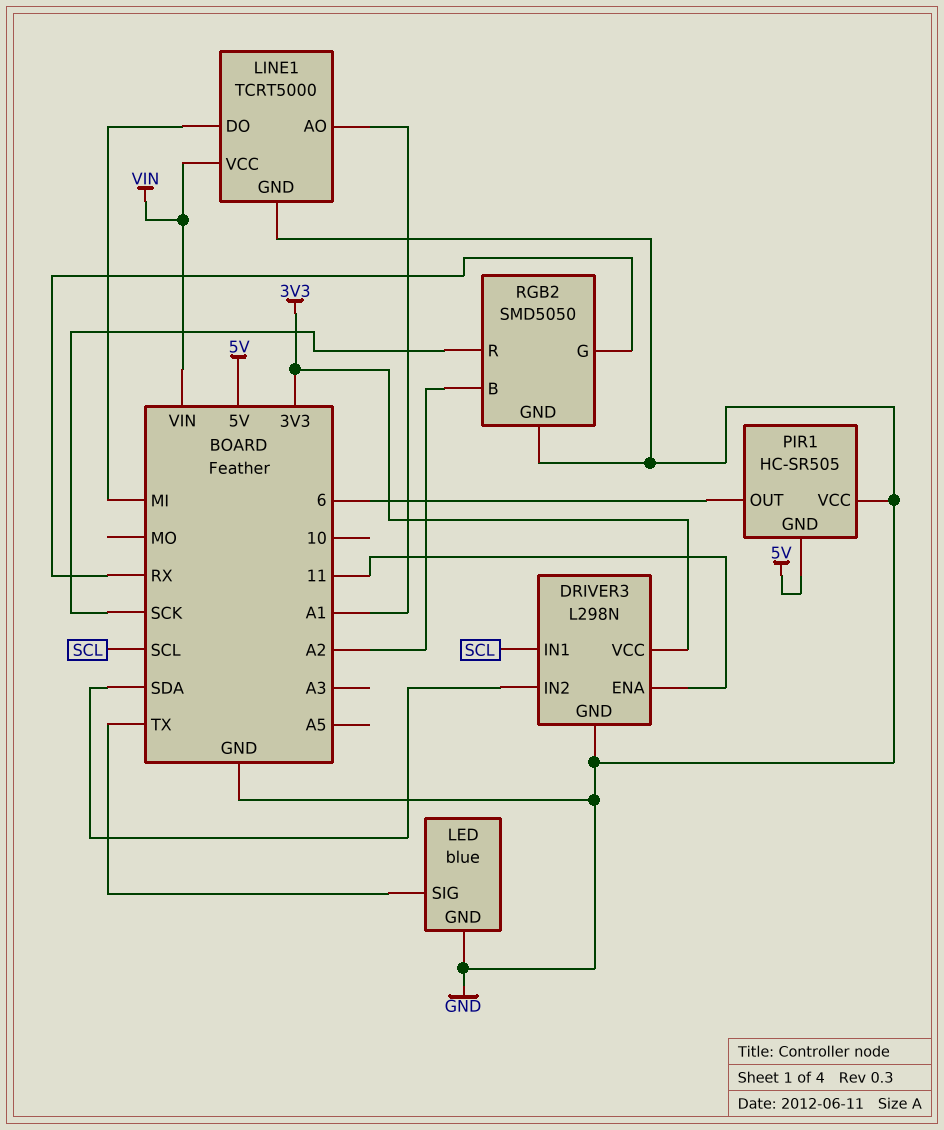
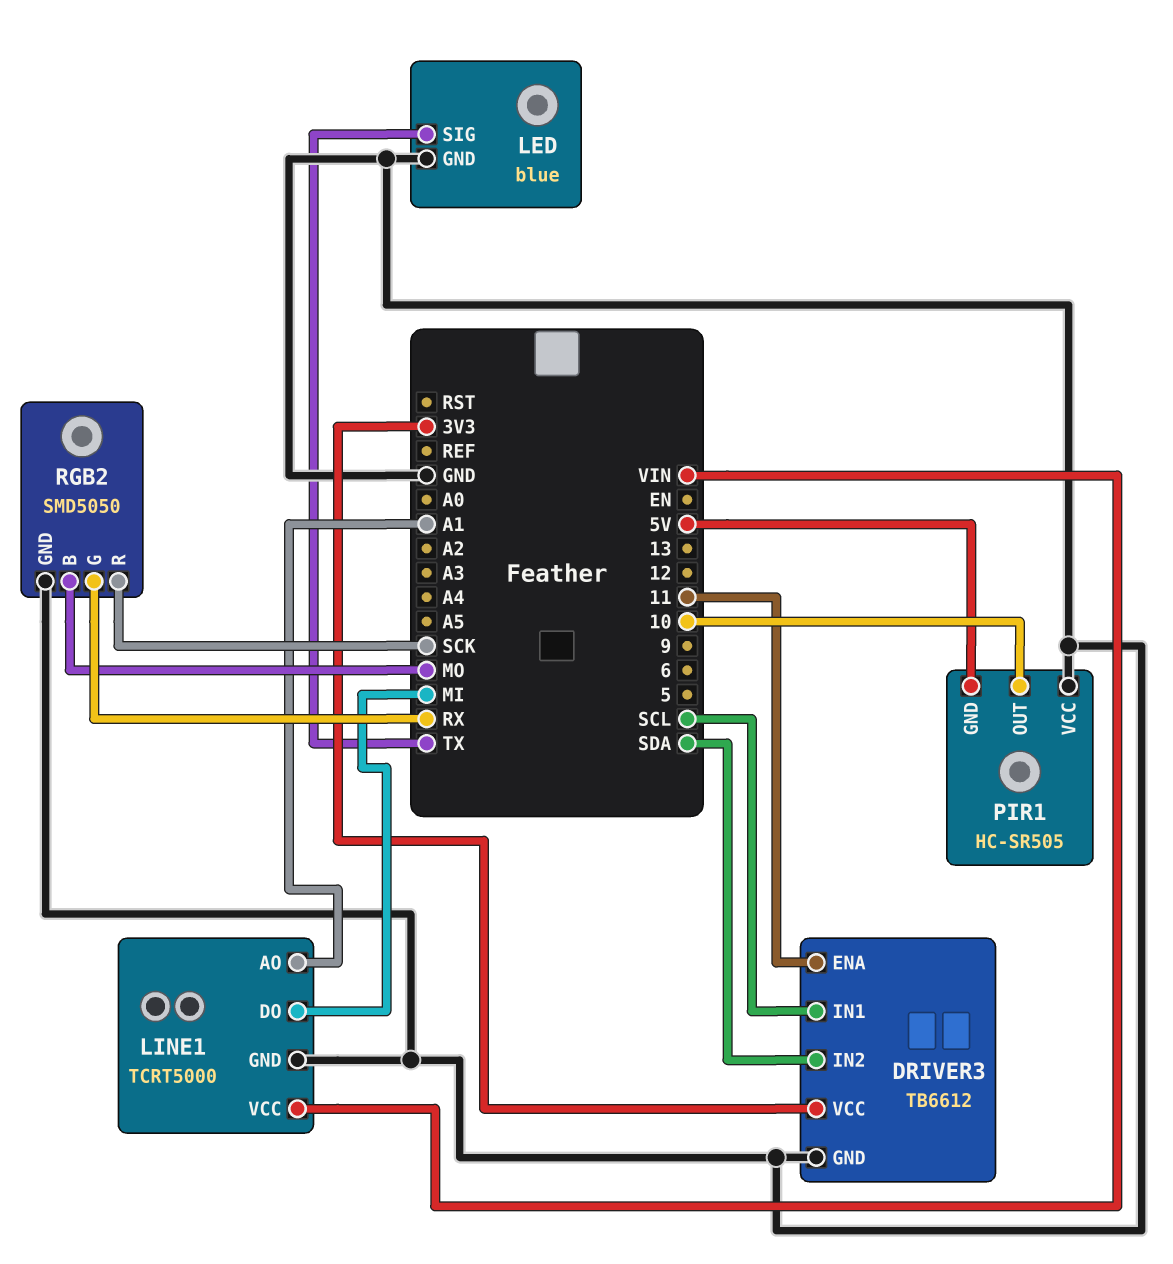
DRIVER3: L298N -> TB6612
PIR1 pin OUT: 6 -> 10
RGB2 pin B: A2 -> MO

